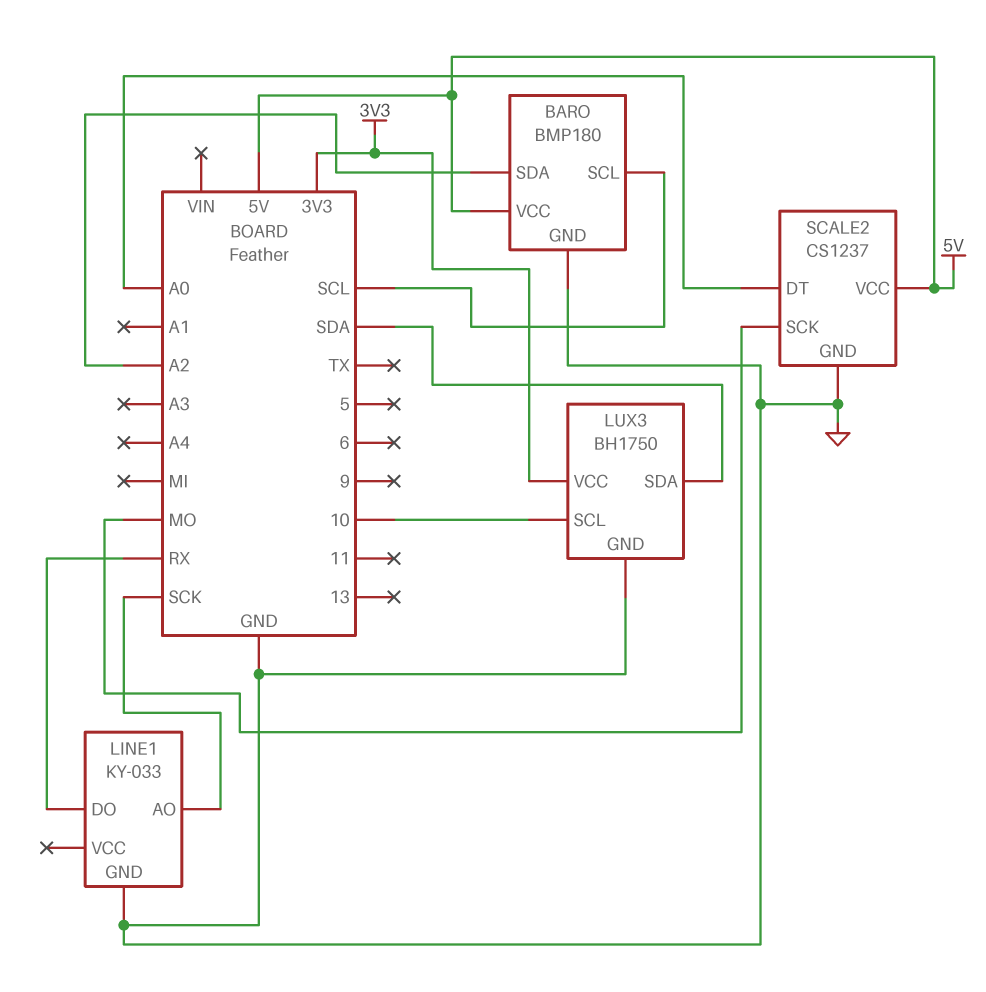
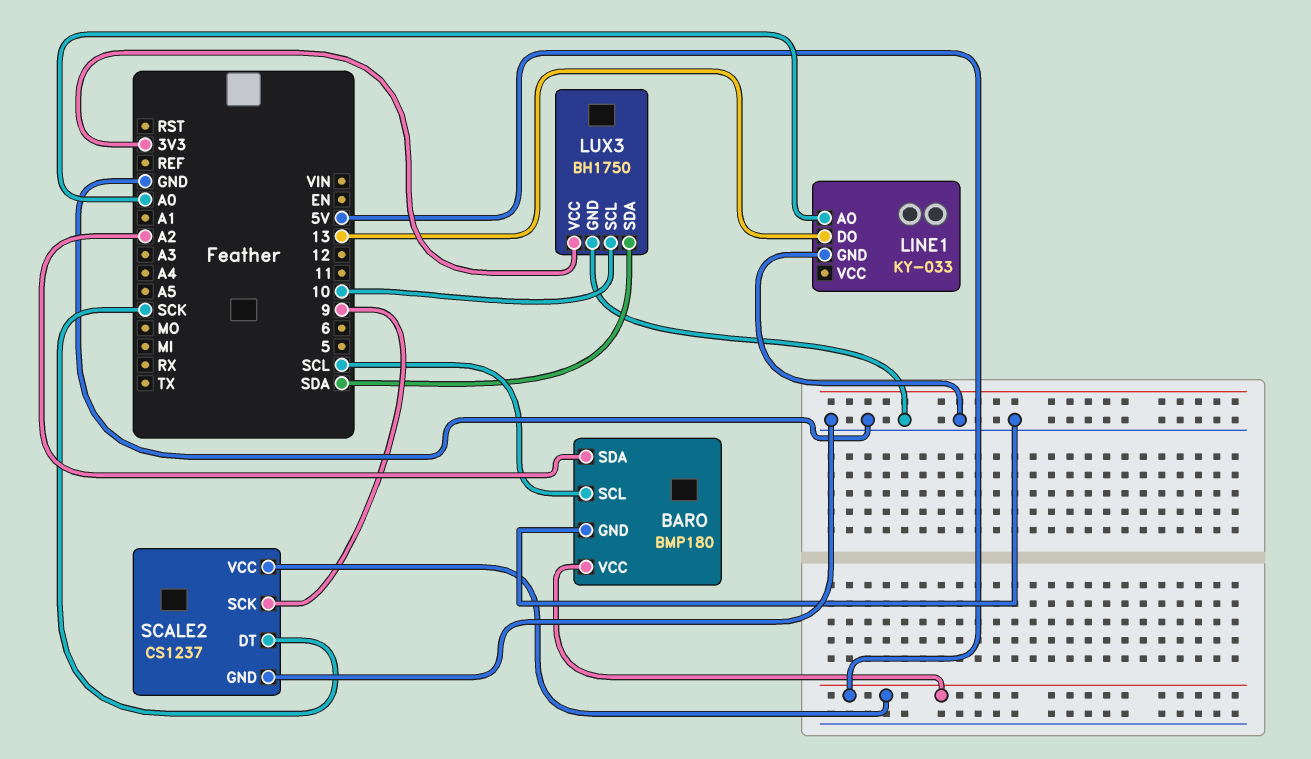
LINE1 pin AO: SCK -> A0
LINE1 pin DO: RX -> 13
SCALE2 pin DT: A0 -> SCK
SCALE2 pin SCK: MO -> 9

